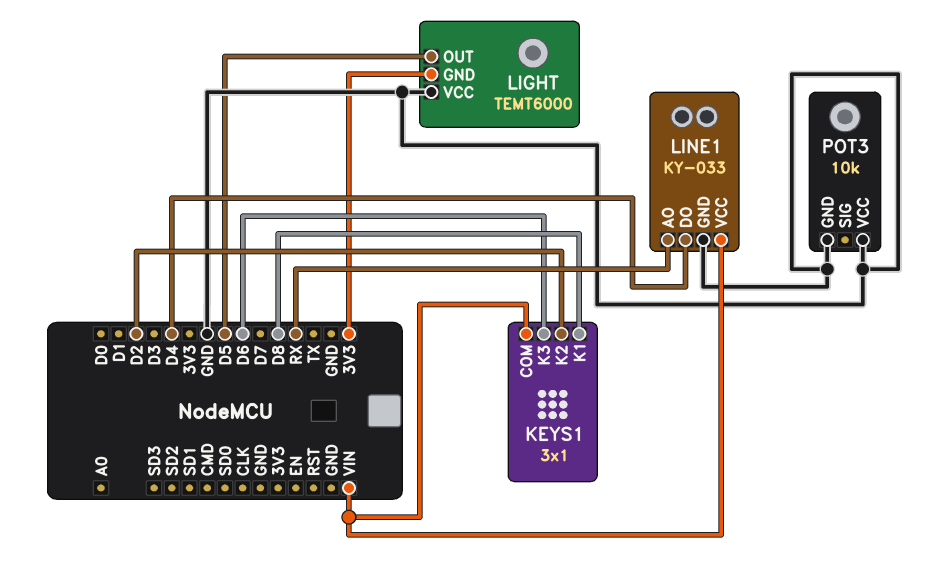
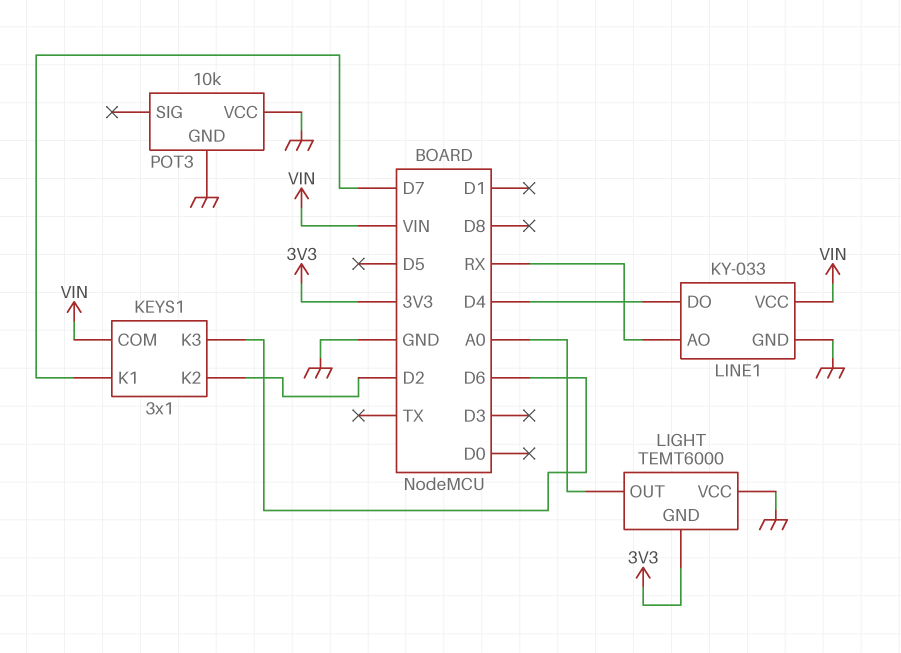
KEYS1 pin K1: D8 -> D7
LIGHT pin OUT: D5 -> A0

